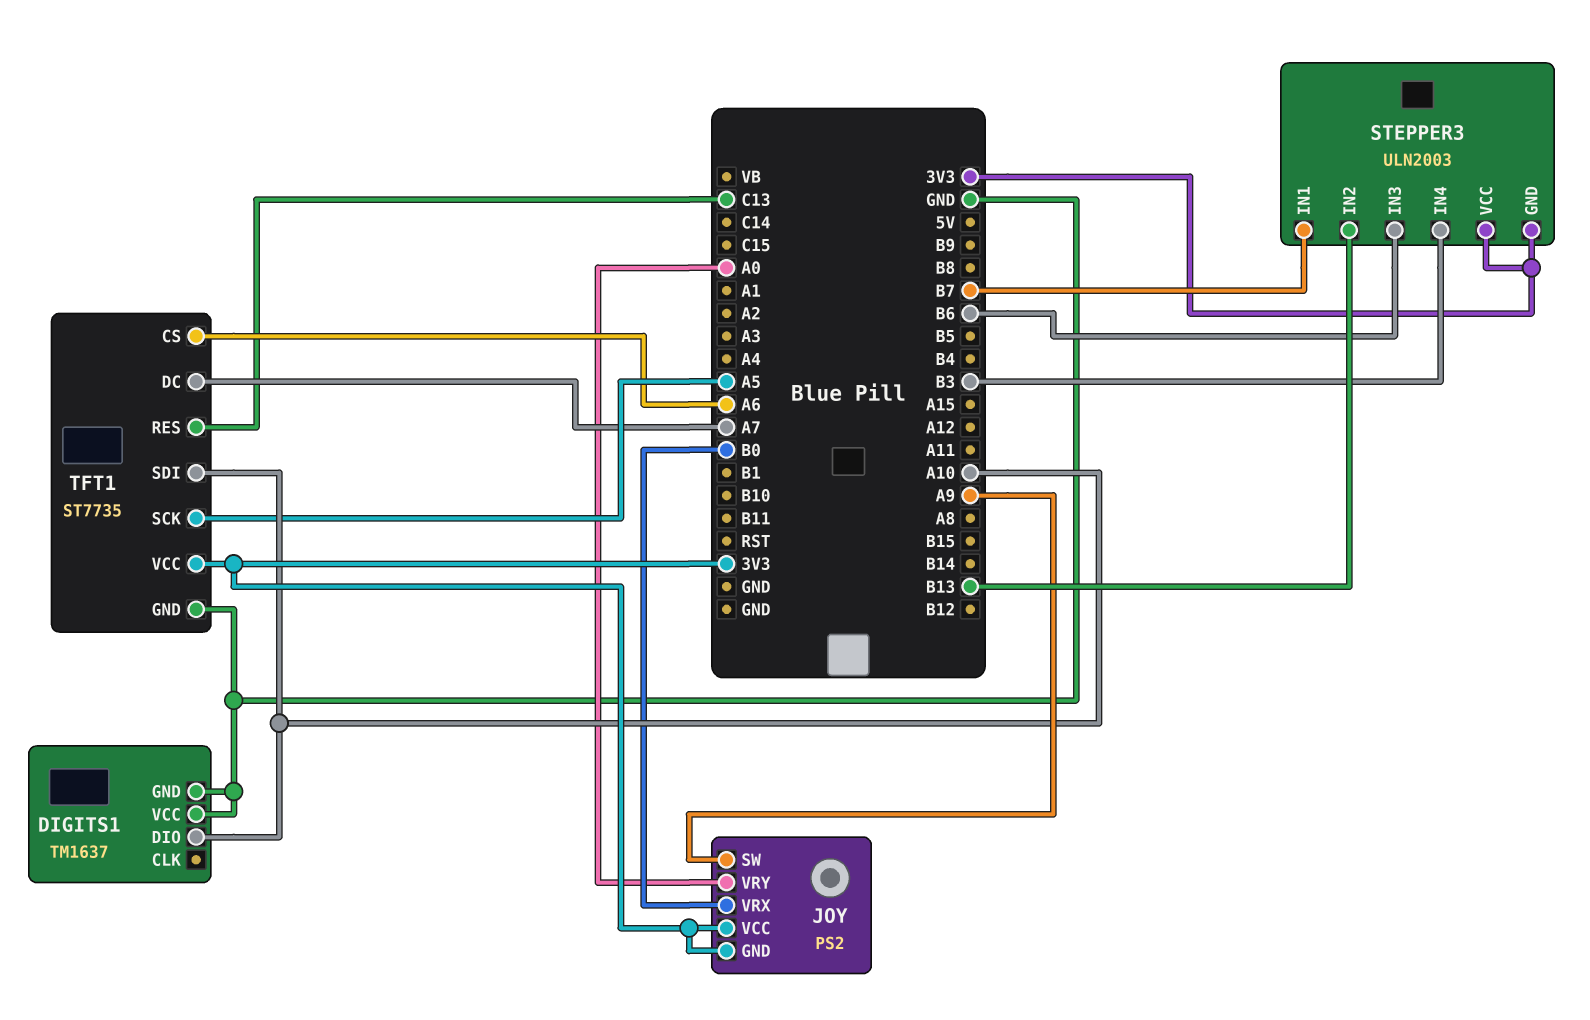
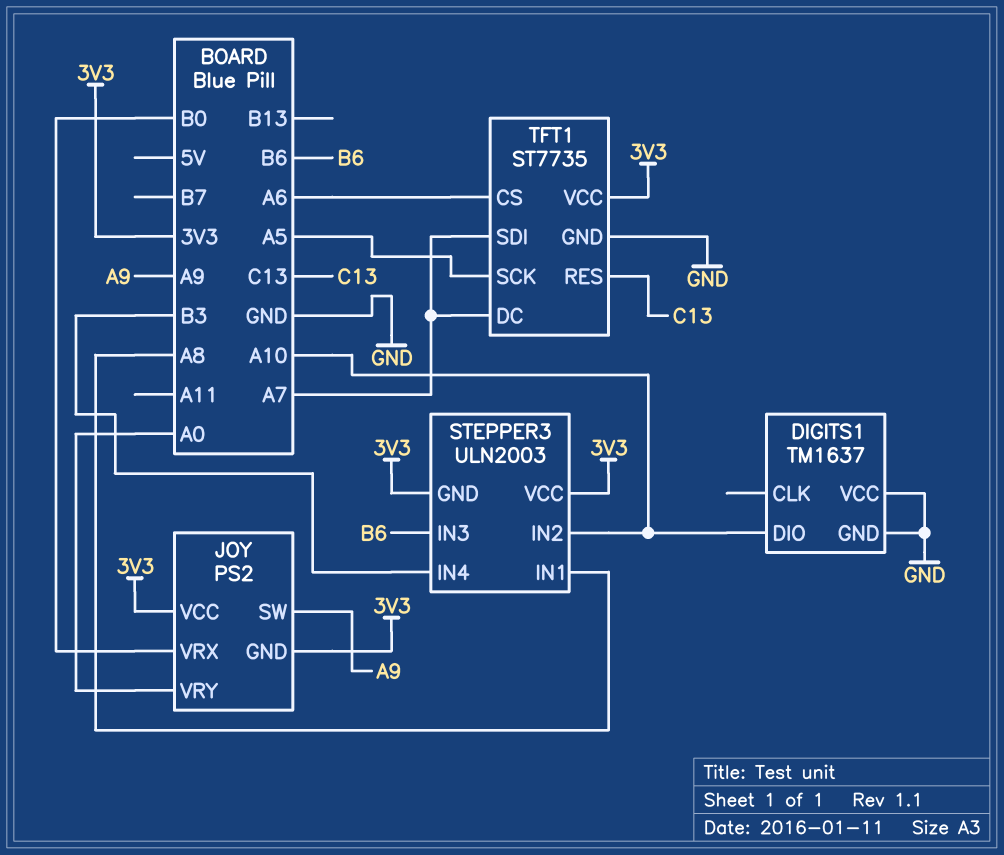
STEPPER3 pin IN1: B7 -> A8
STEPPER3 pin IN2: B13 -> A10
TFT1 pin SDI: A10 -> A7

